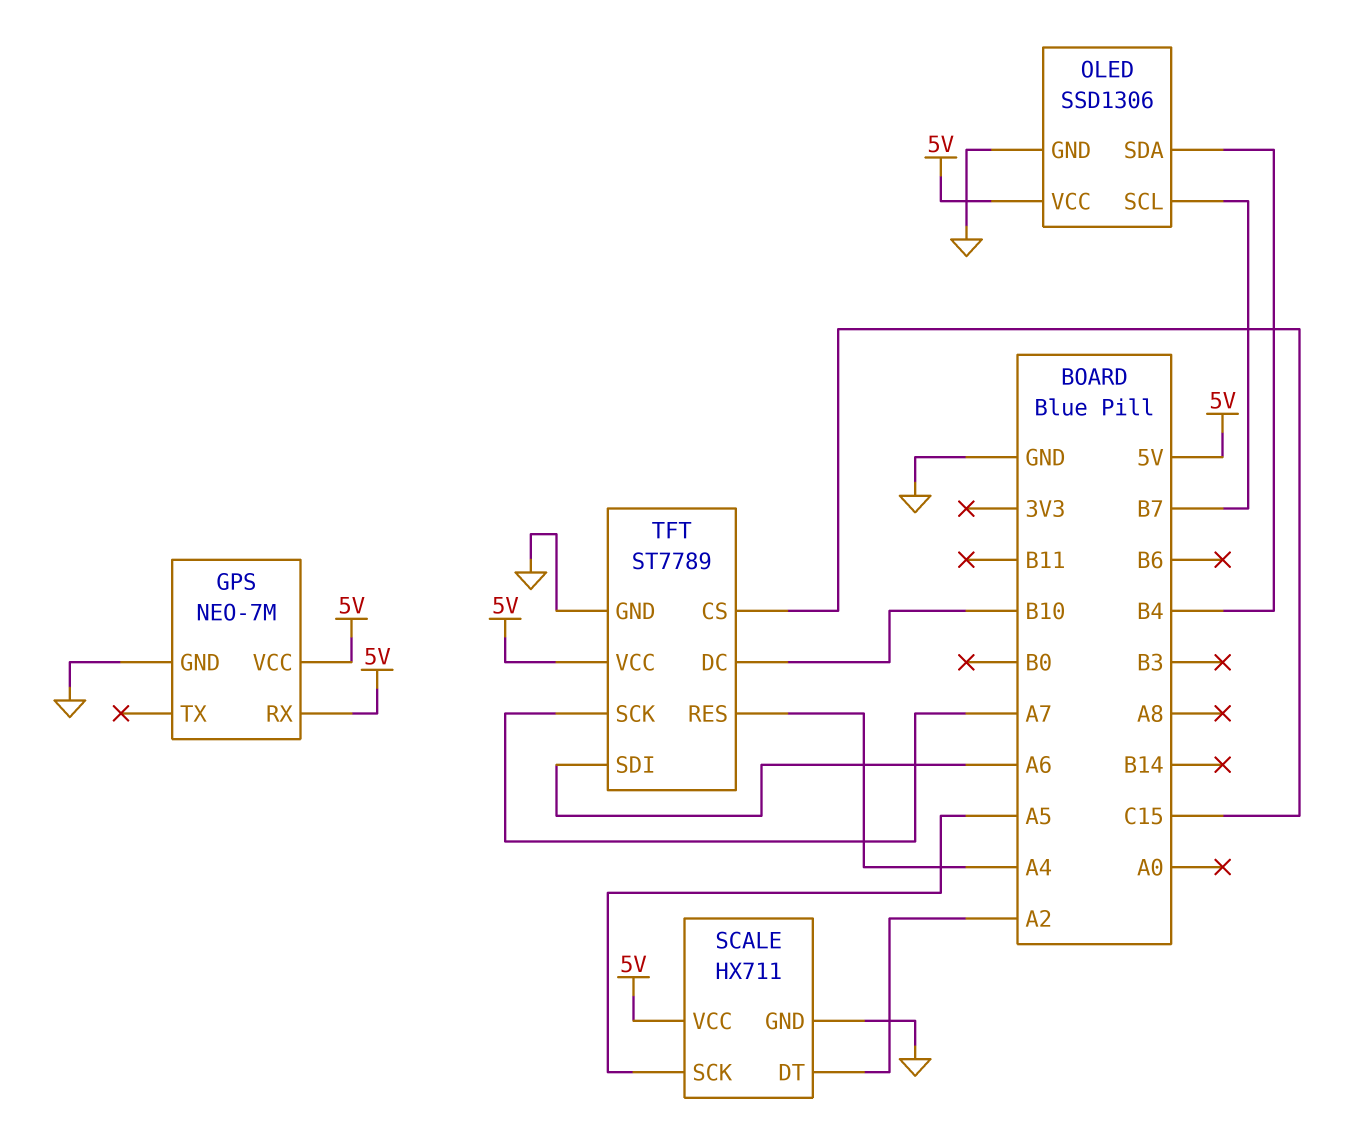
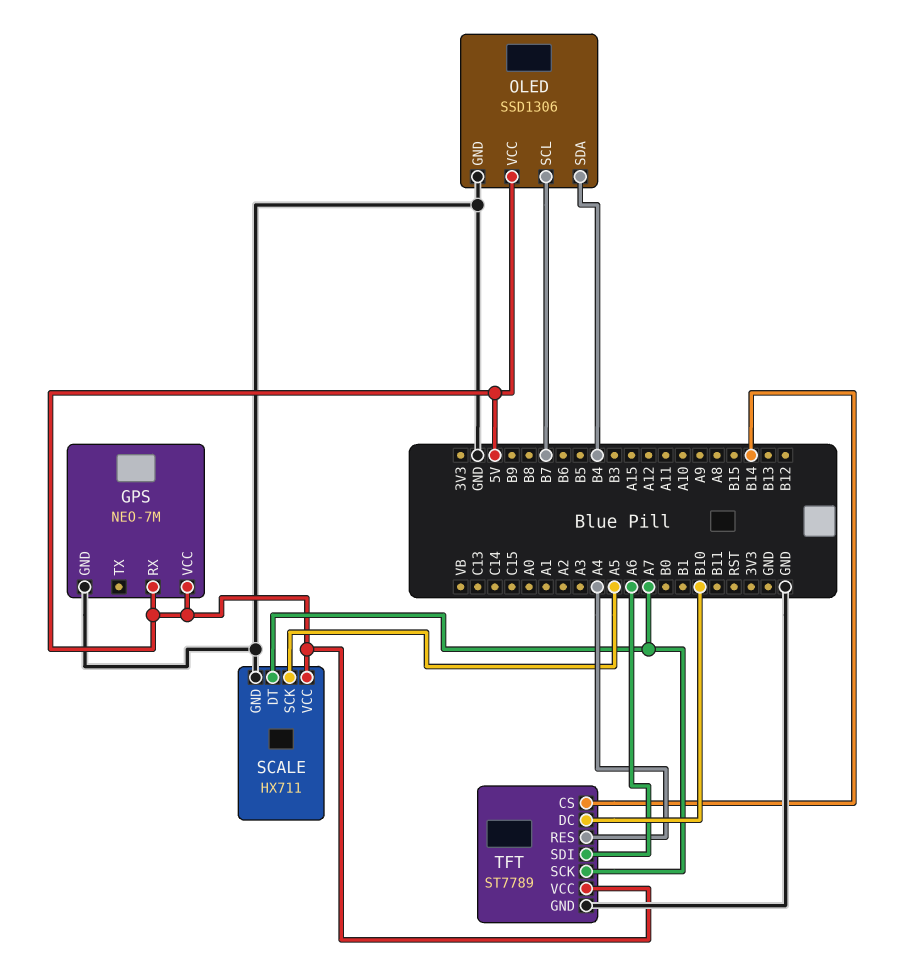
SCALE pin DT: A2 -> A7
TFT pin CS: C15 -> B14

